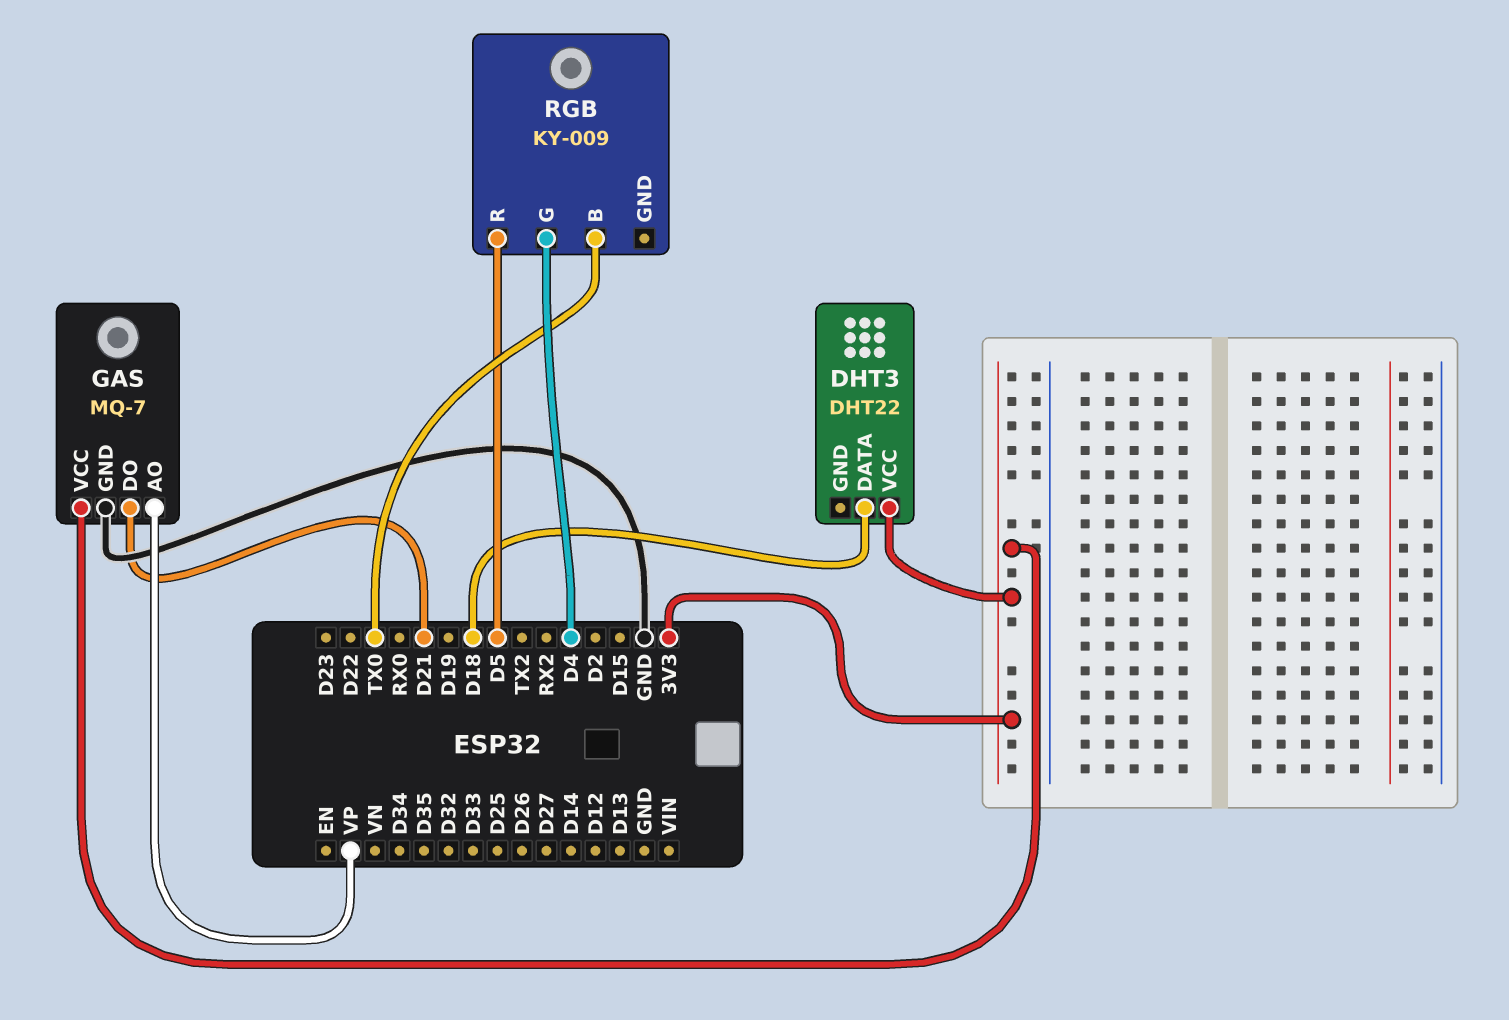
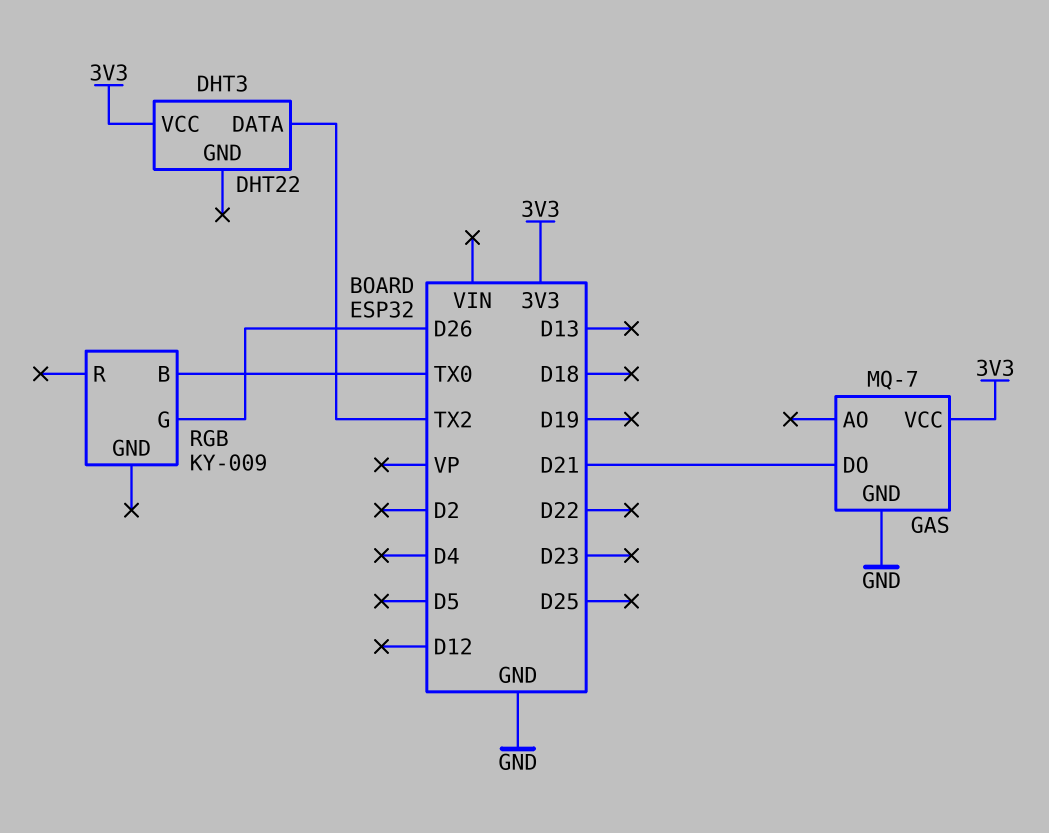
DHT3 pin DATA: D18 -> TX2
GAS pin AO: VP -> none
RGB pin G: D4 -> D26
RGB pin R: D5 -> none

